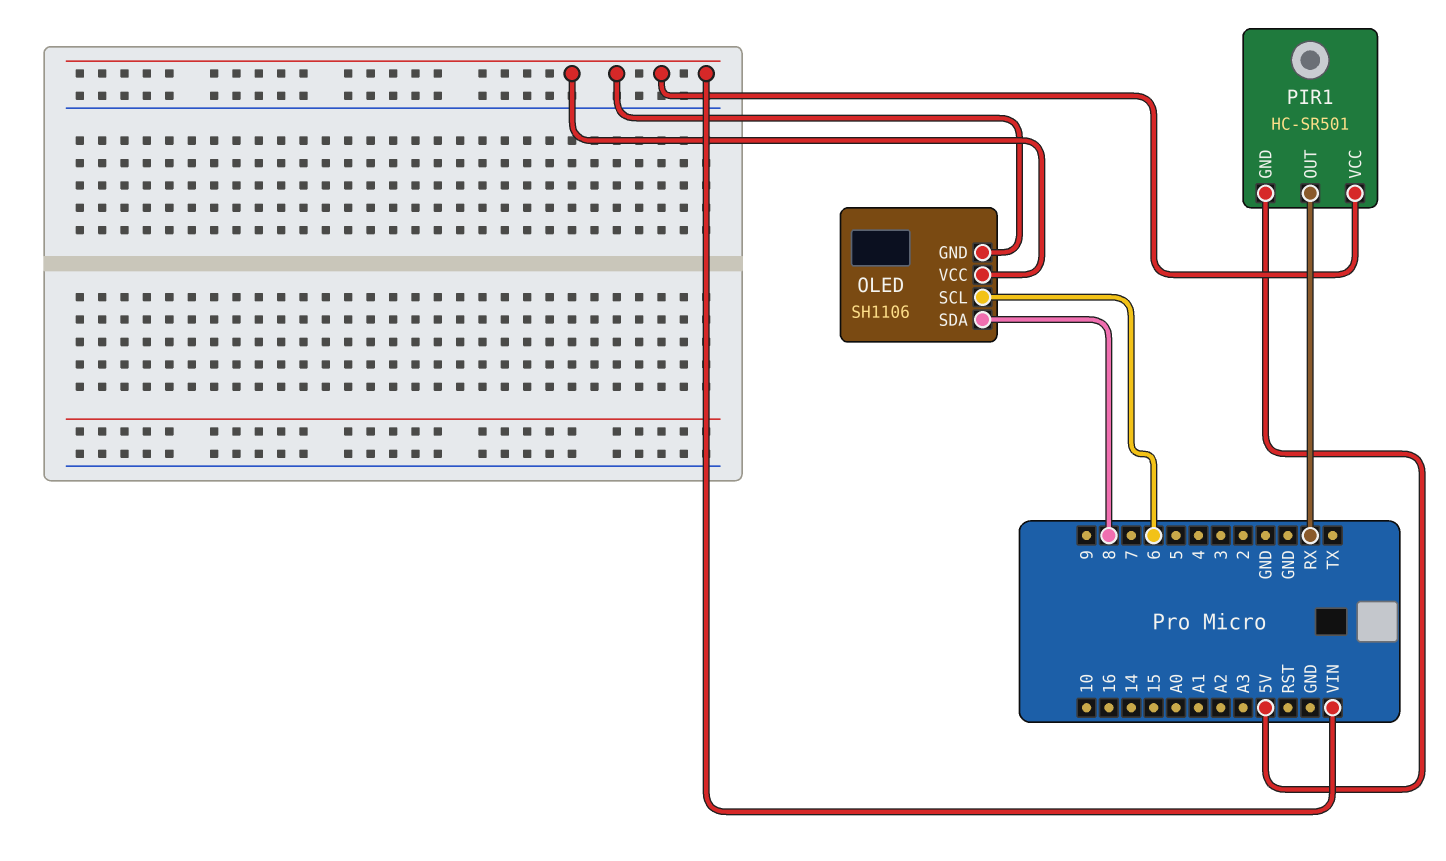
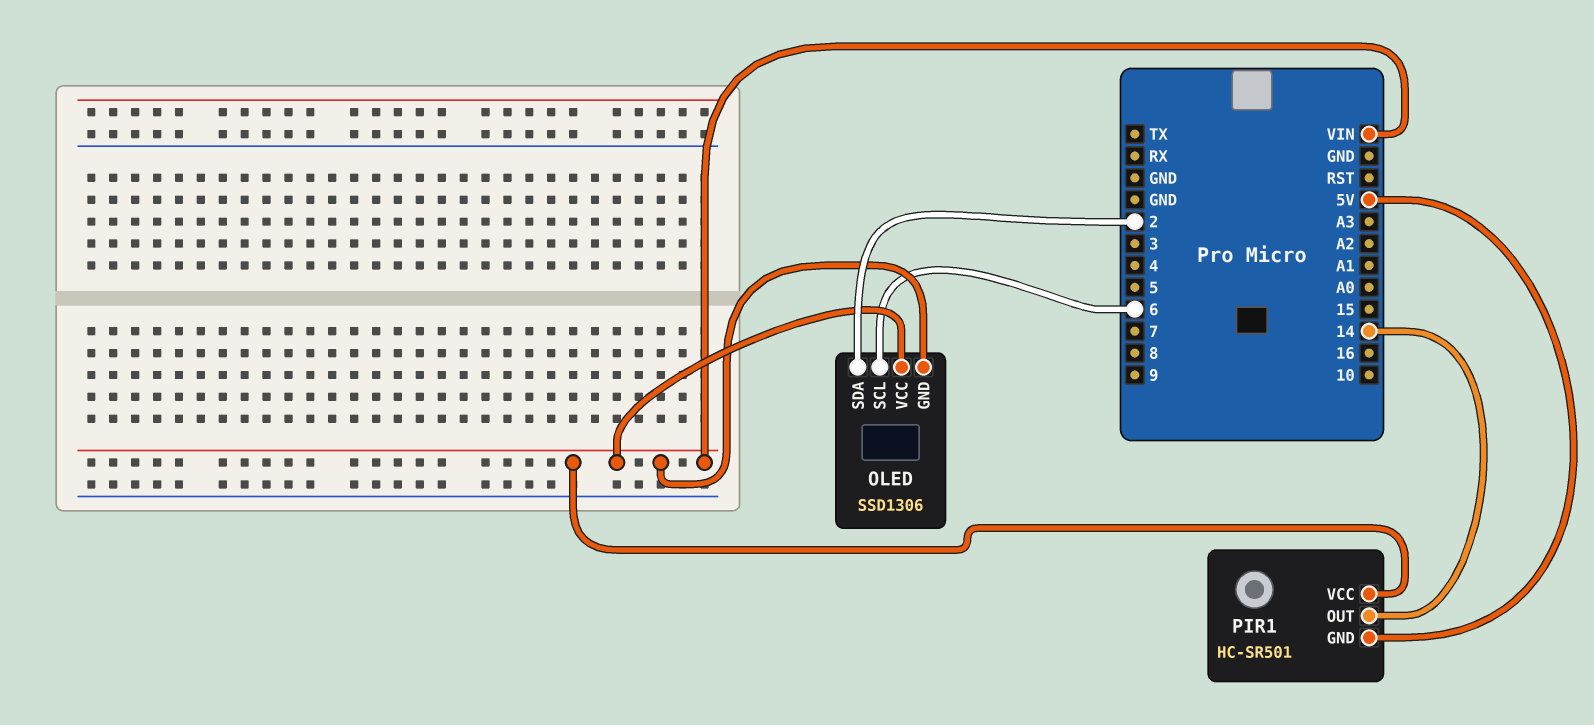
OLED: SH1106 -> SSD1306
OLED pin SDA: 8 -> 2
PIR1 pin OUT: RX -> 14

